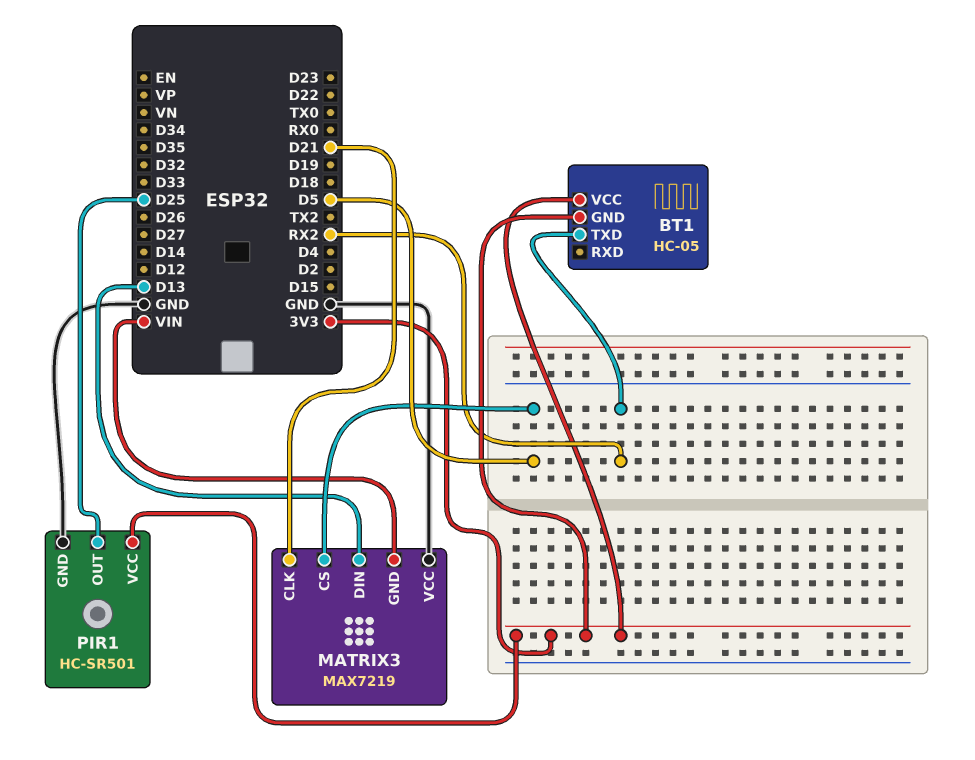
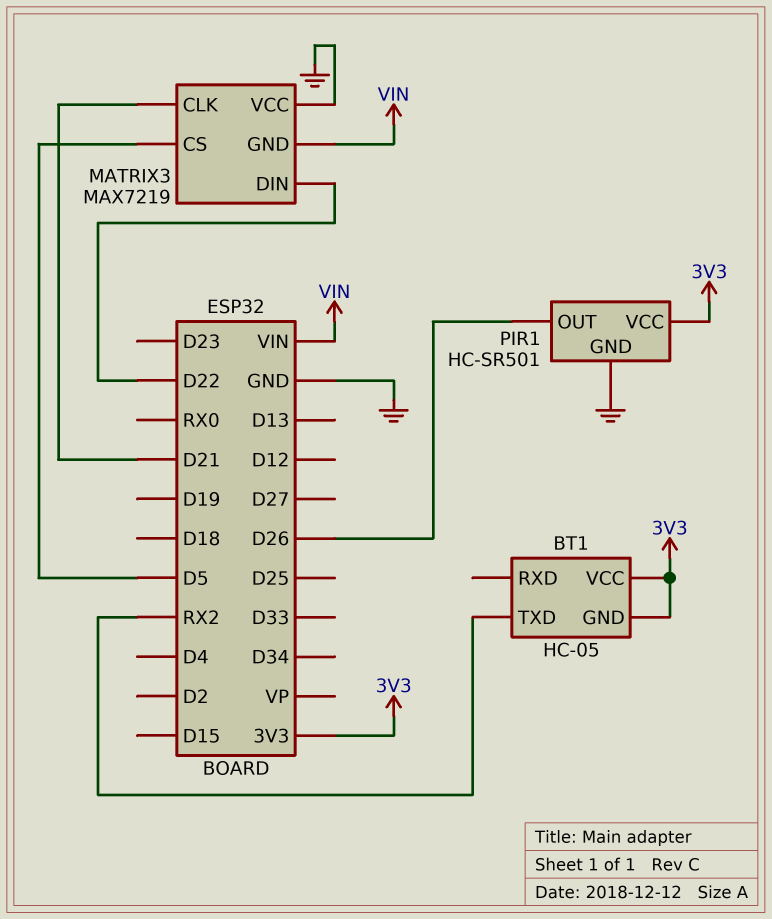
MATRIX3 pin DIN: D13 -> D22
PIR1 pin OUT: D25 -> D26

